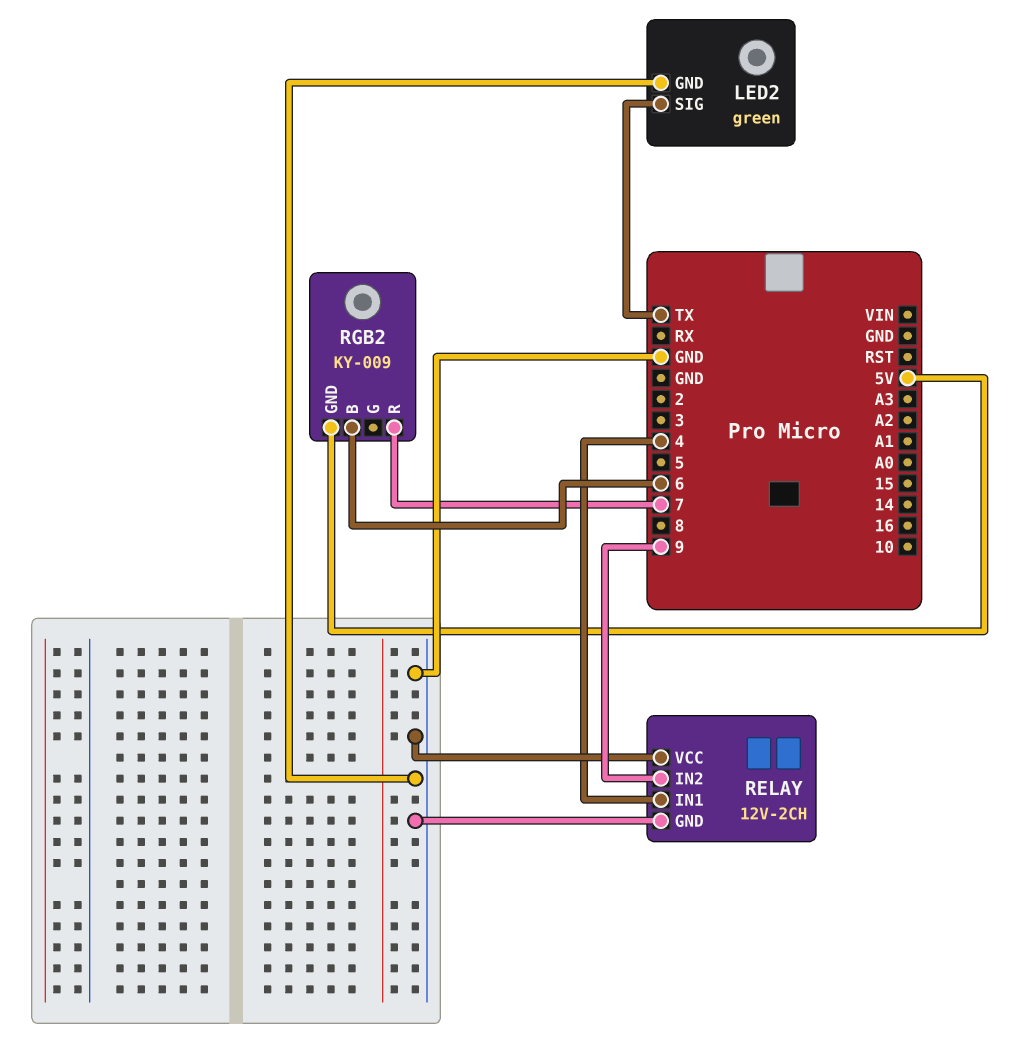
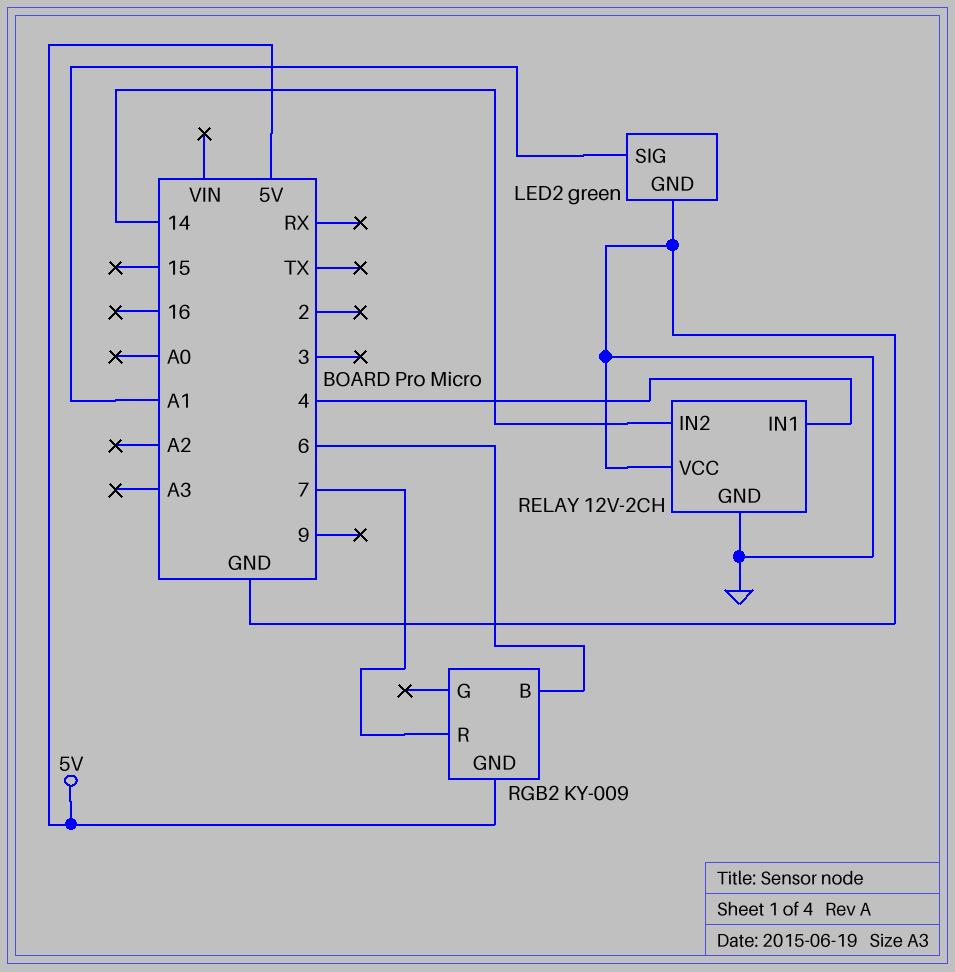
LED2 pin SIG: TX -> A1
RELAY pin IN2: 9 -> 14

